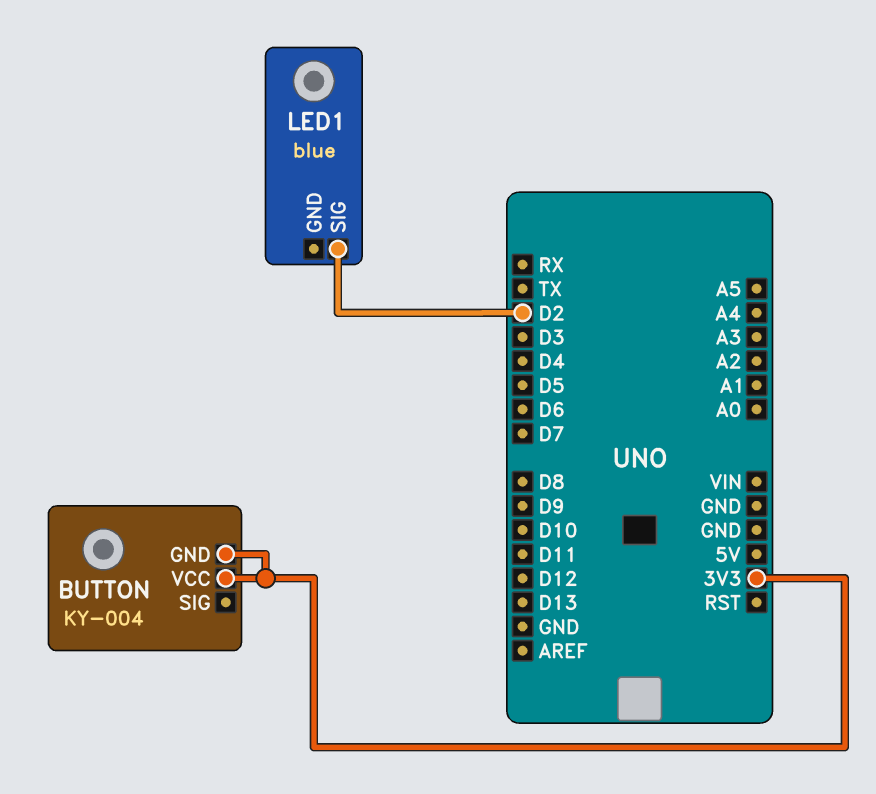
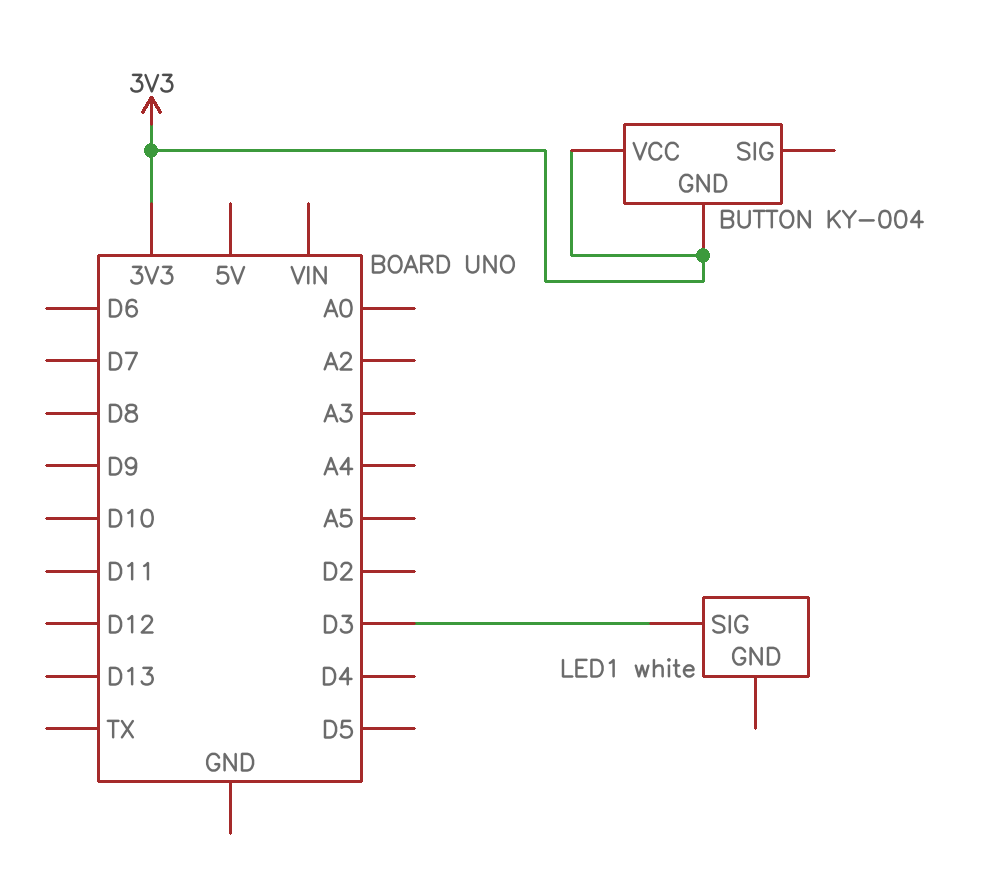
LED1: blue -> white
LED1 pin SIG: D2 -> D3

